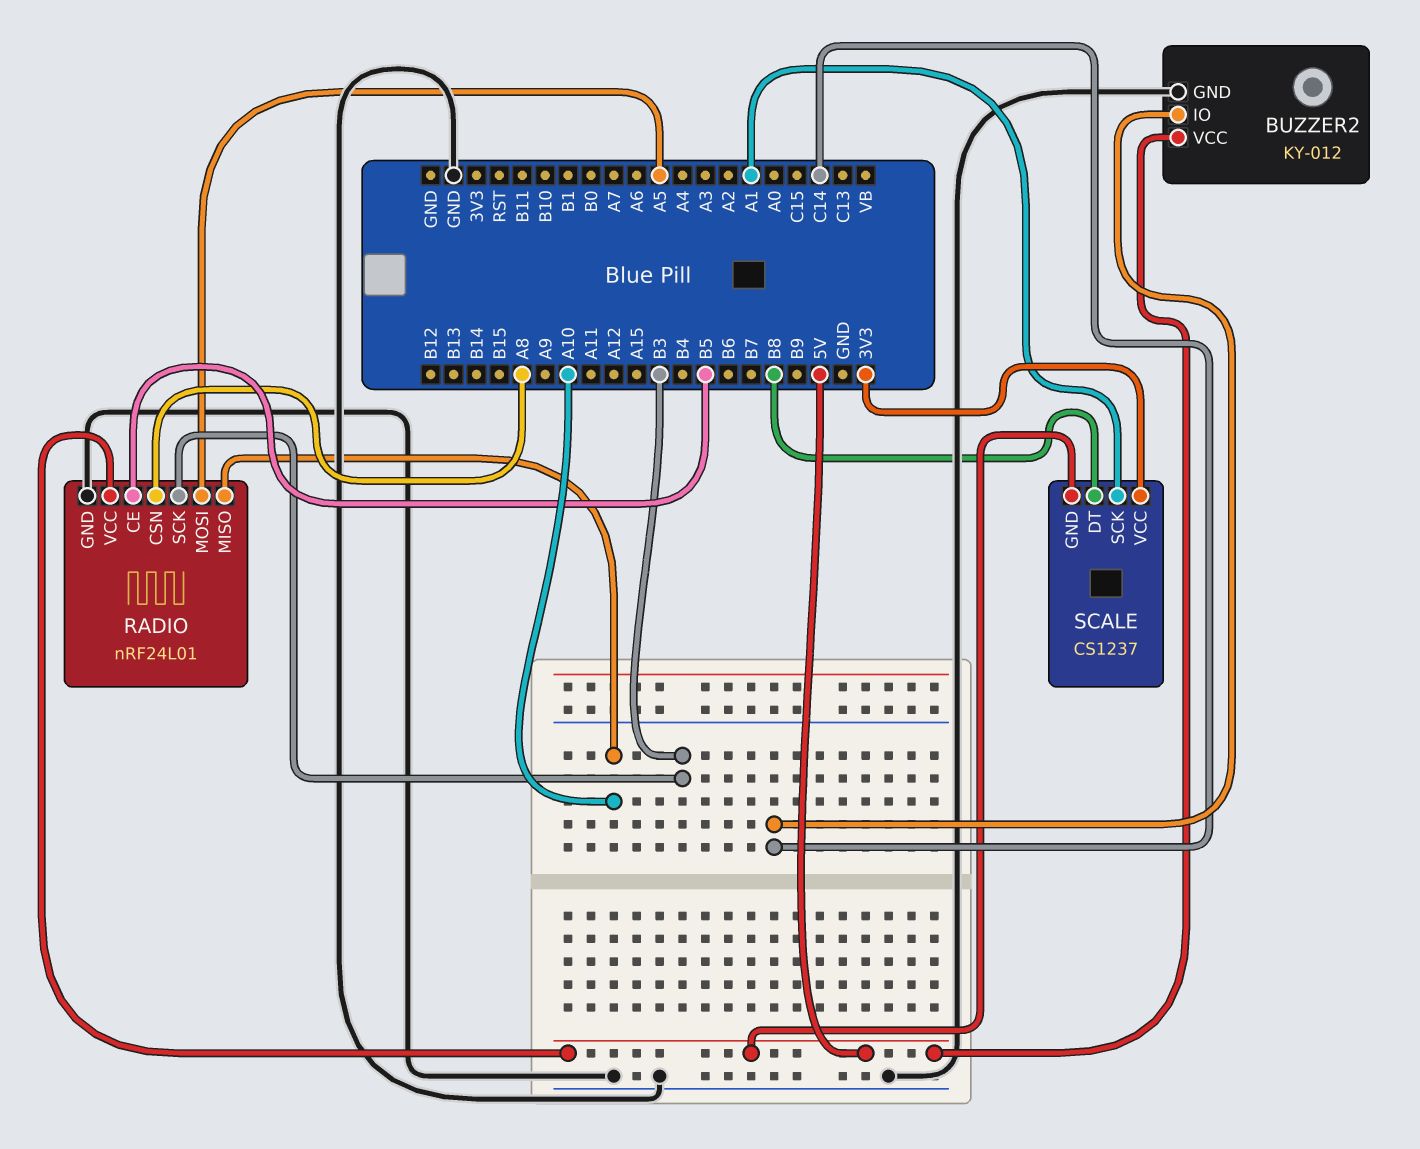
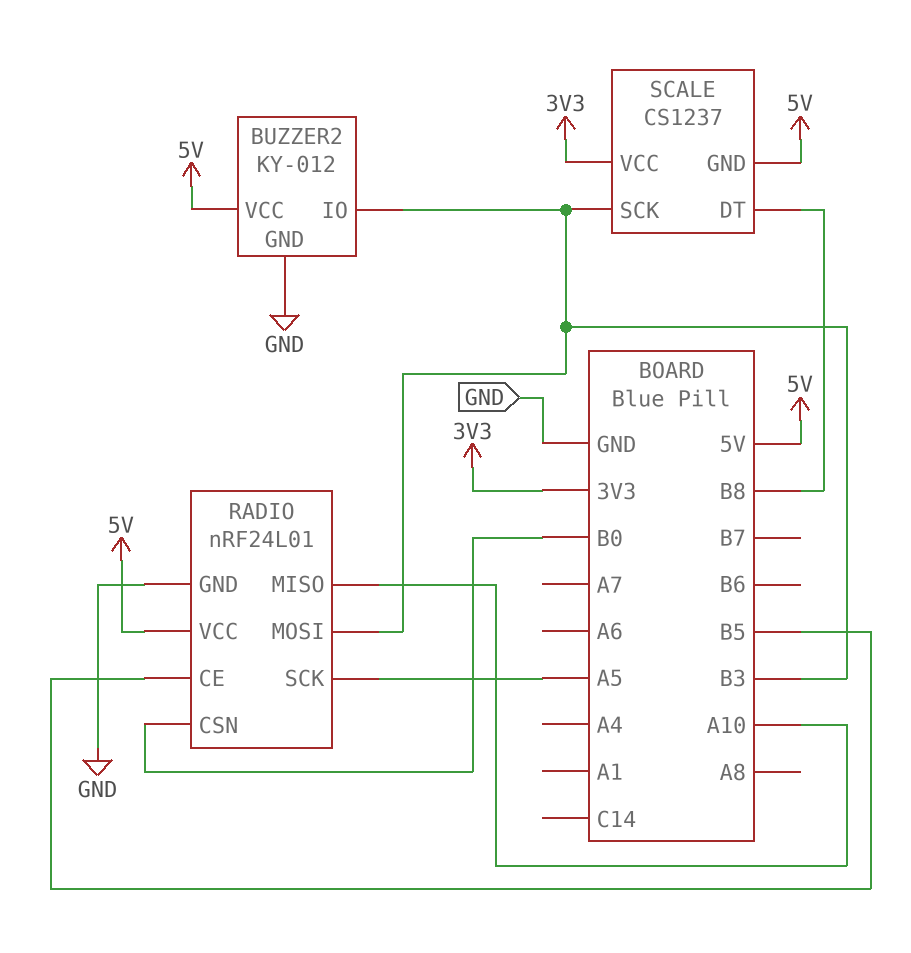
BUZZER2 pin IO: C14 -> B3
RADIO pin CSN: A8 -> B0
RADIO pin MOSI: A5 -> B3
RADIO pin SCK: B3 -> A5
SCALE pin SCK: A1 -> B3

